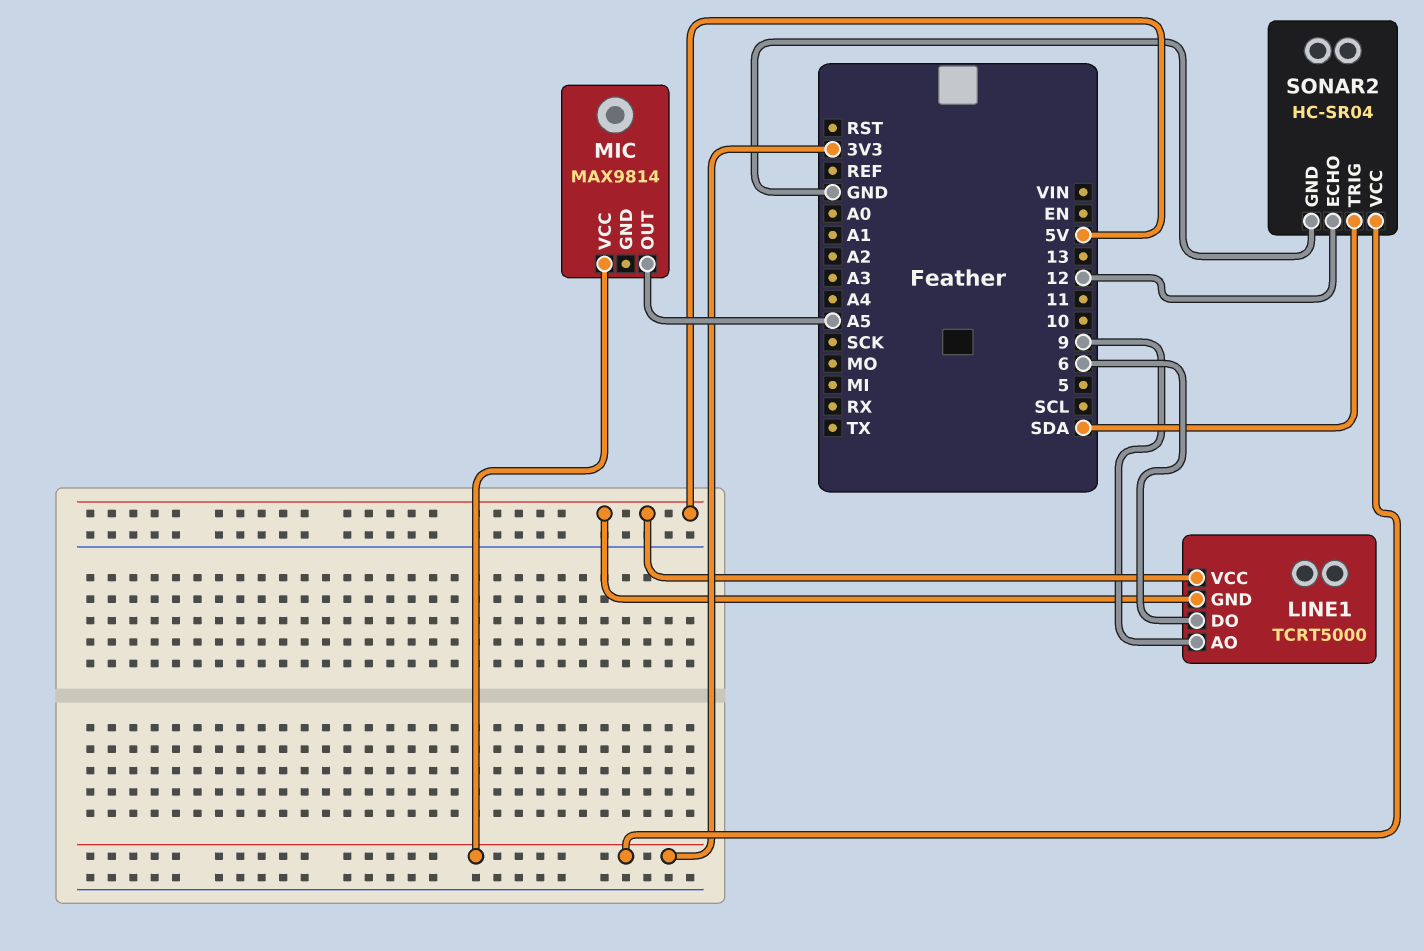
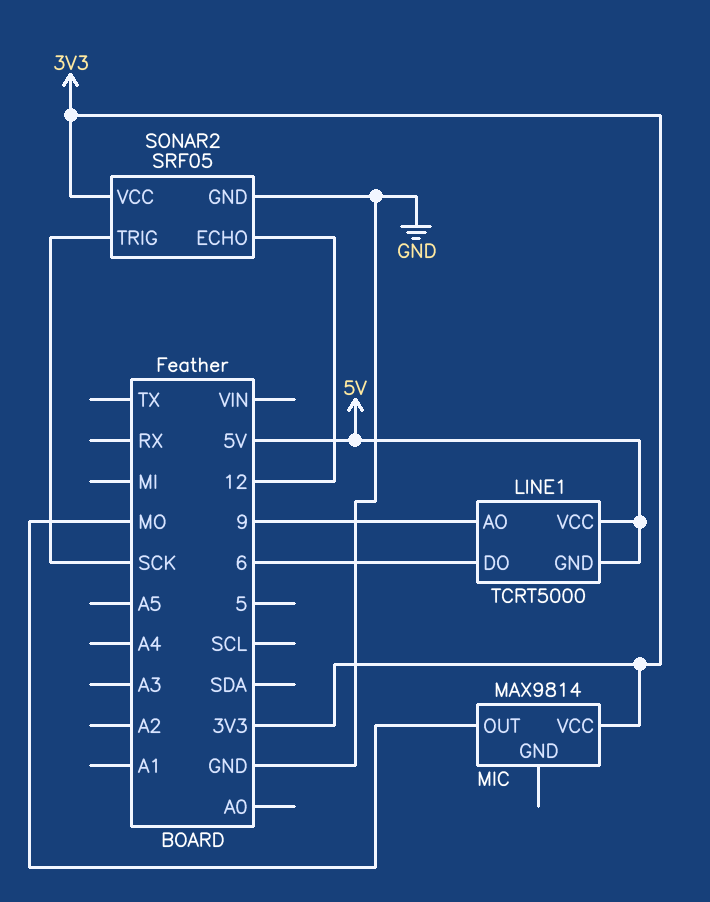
MIC pin OUT: A5 -> MO
SONAR2: HC-SR04 -> SRF05
SONAR2 pin TRIG: SDA -> SCK

